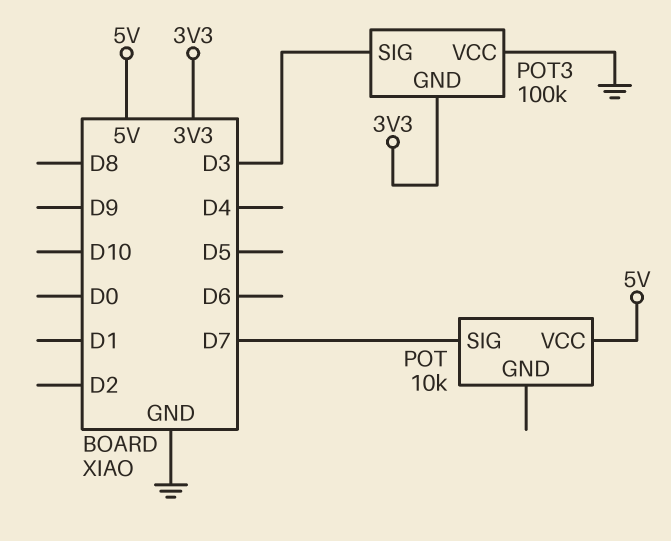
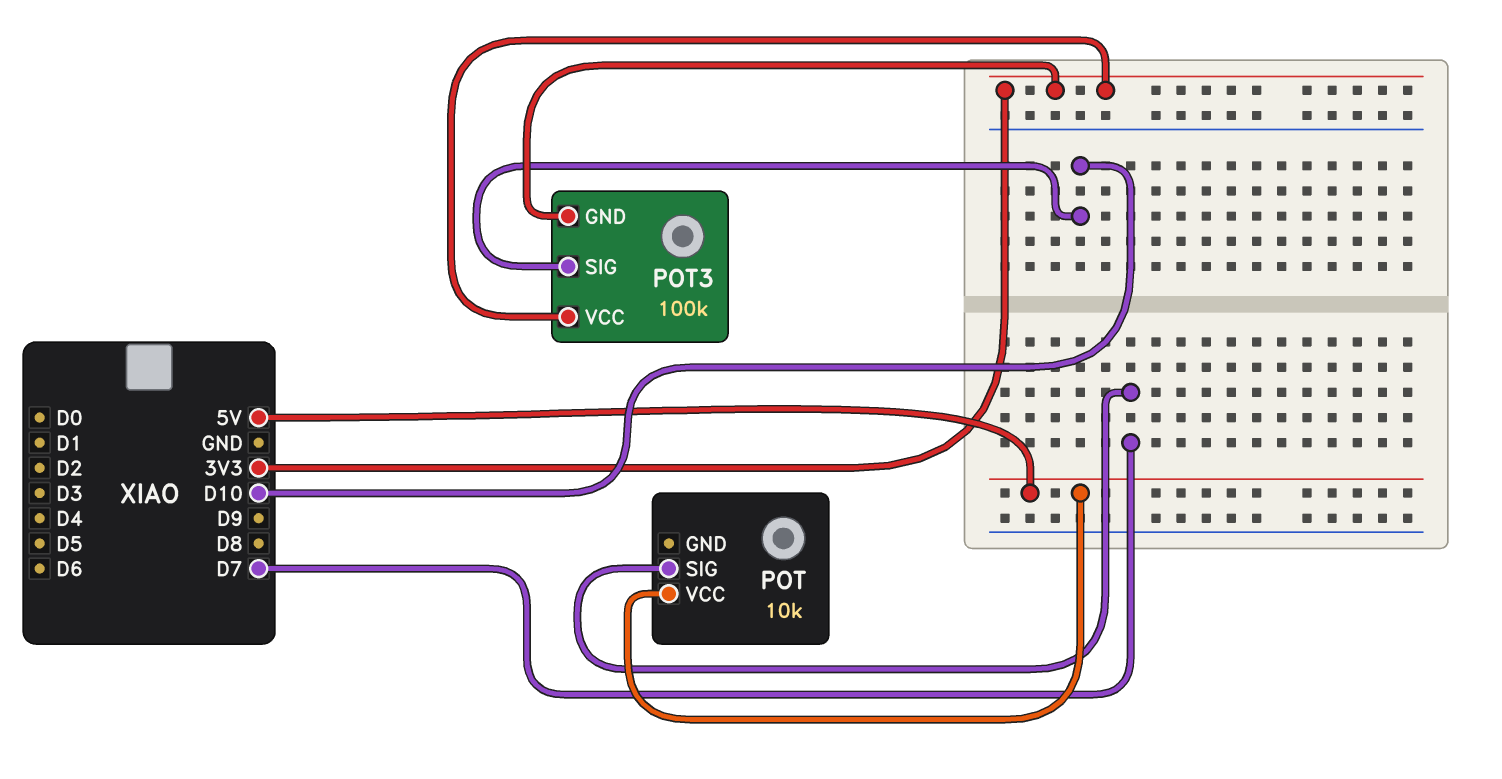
POT3 pin SIG: D3 -> D10
POT3 pin VCC: GND -> 3V3

